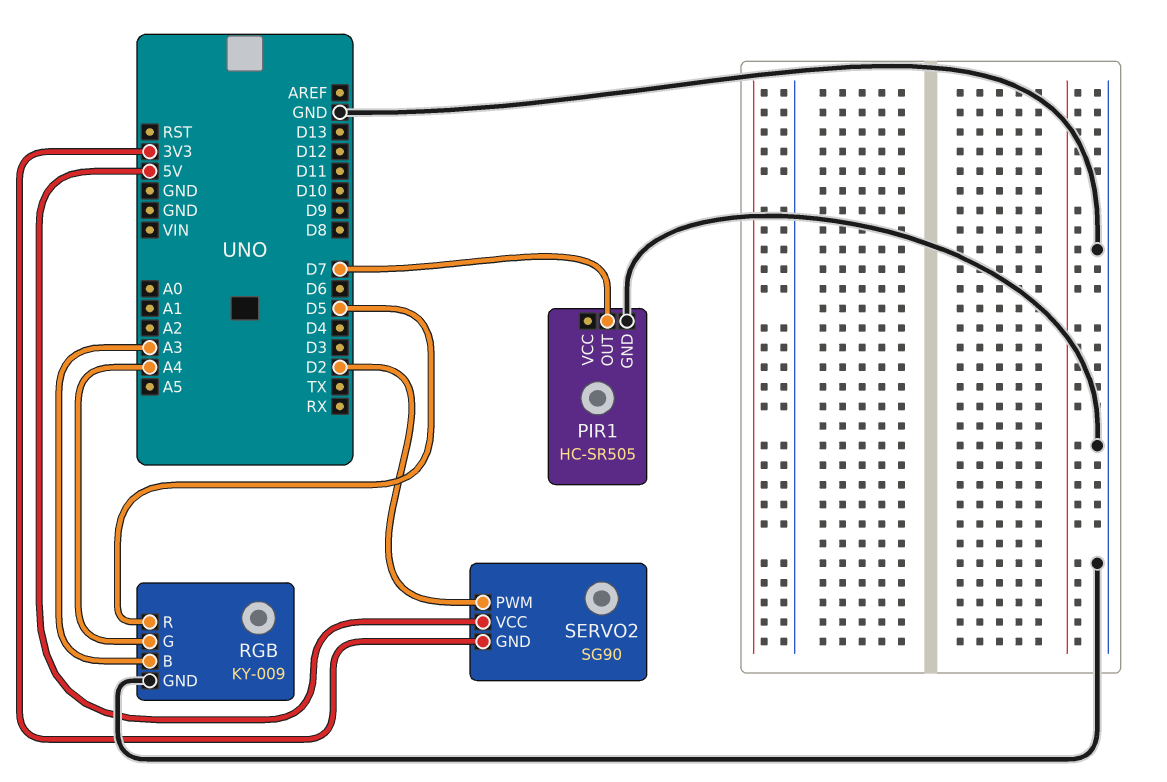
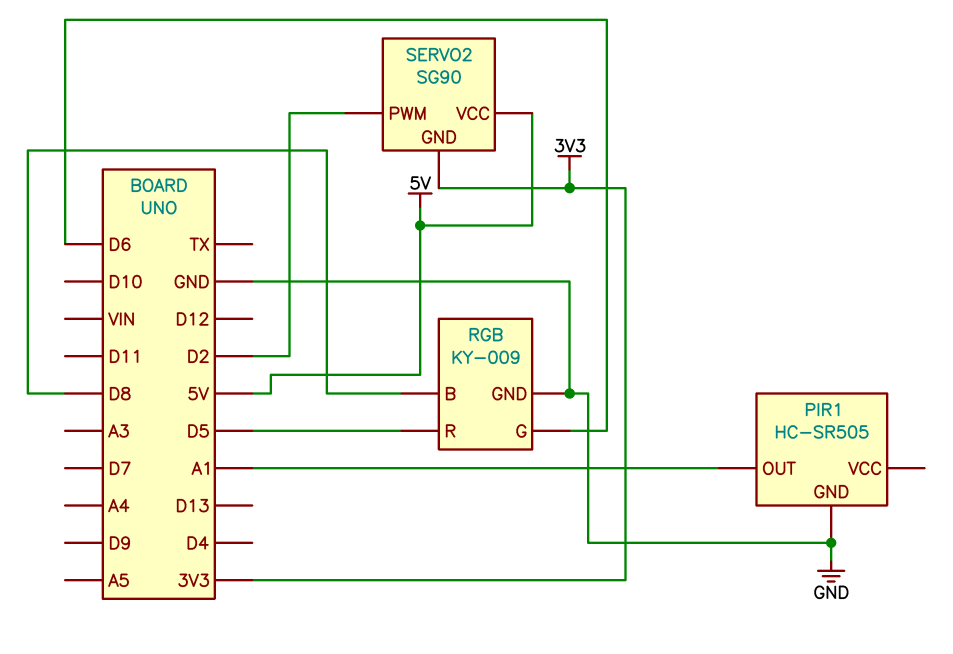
PIR1 pin OUT: D7 -> A1
RGB pin B: A3 -> D8
RGB pin G: A4 -> D6

